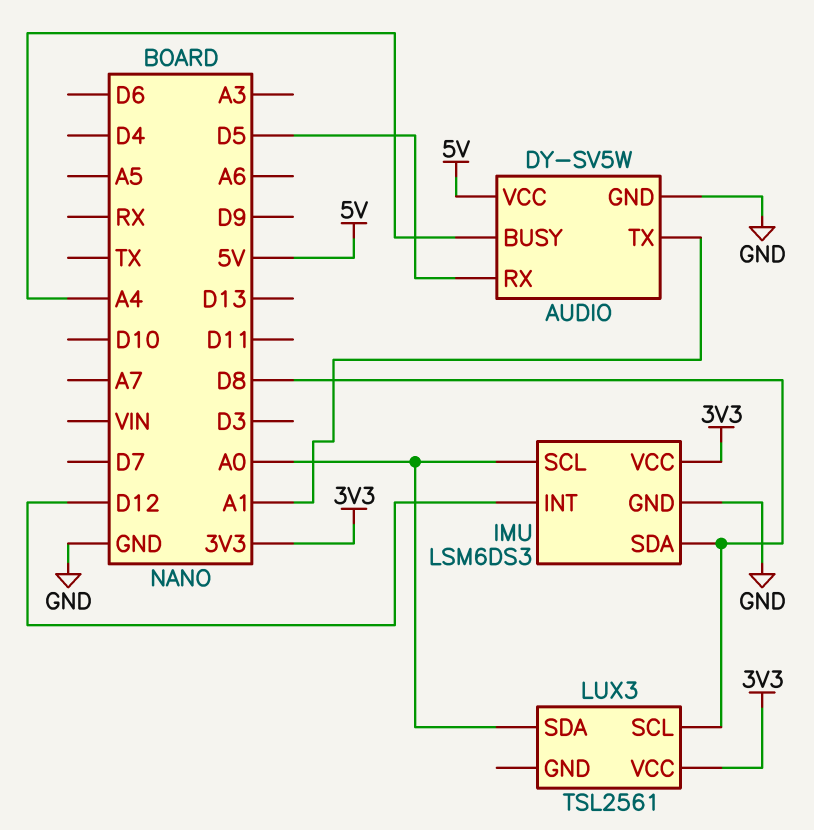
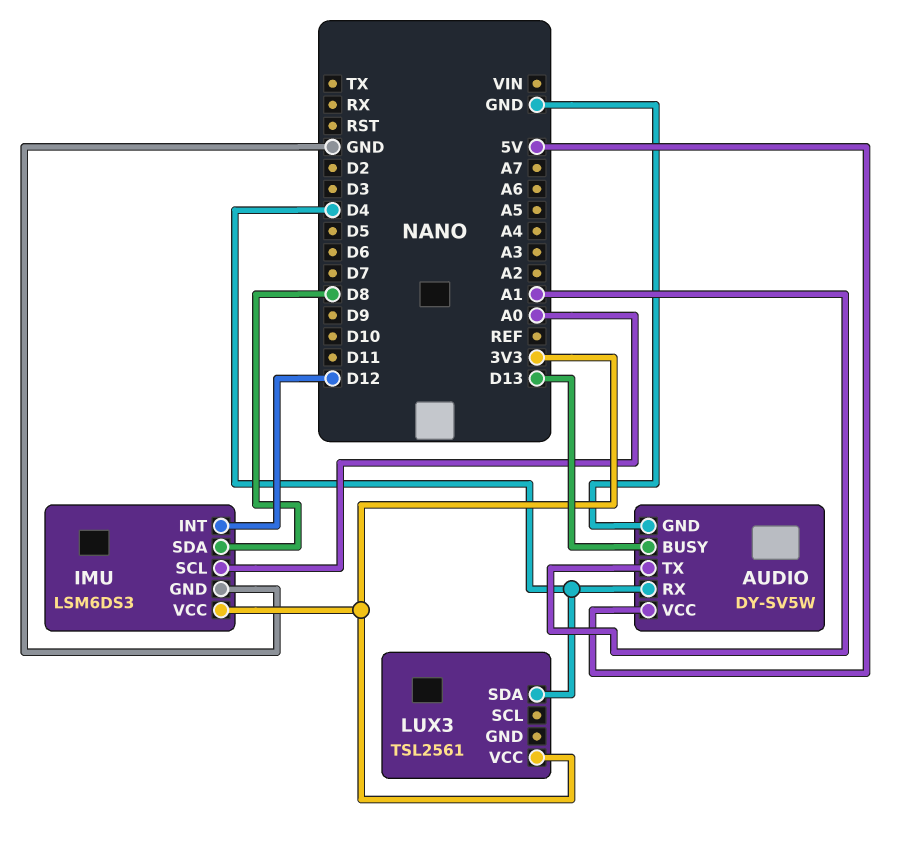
AUDIO pin BUSY: A4 -> D13
AUDIO pin RX: D5 -> D4
LUX3 pin SCL: D8 -> none
LUX3 pin SDA: A0 -> D4

